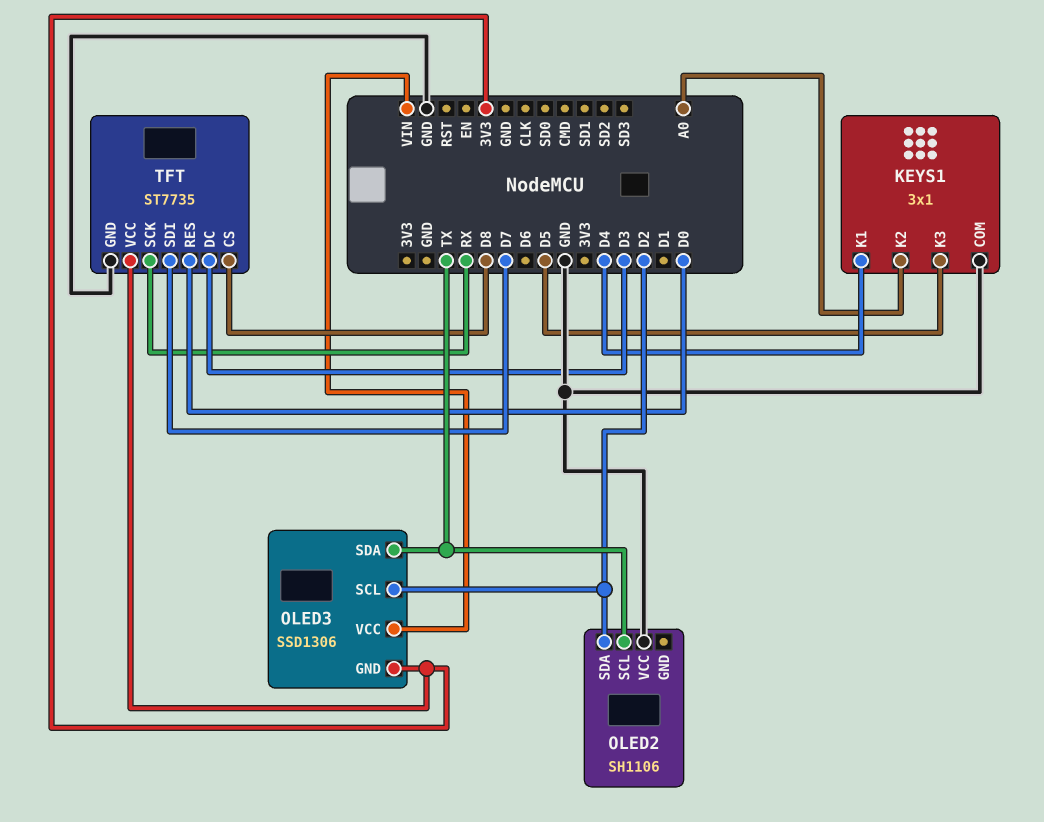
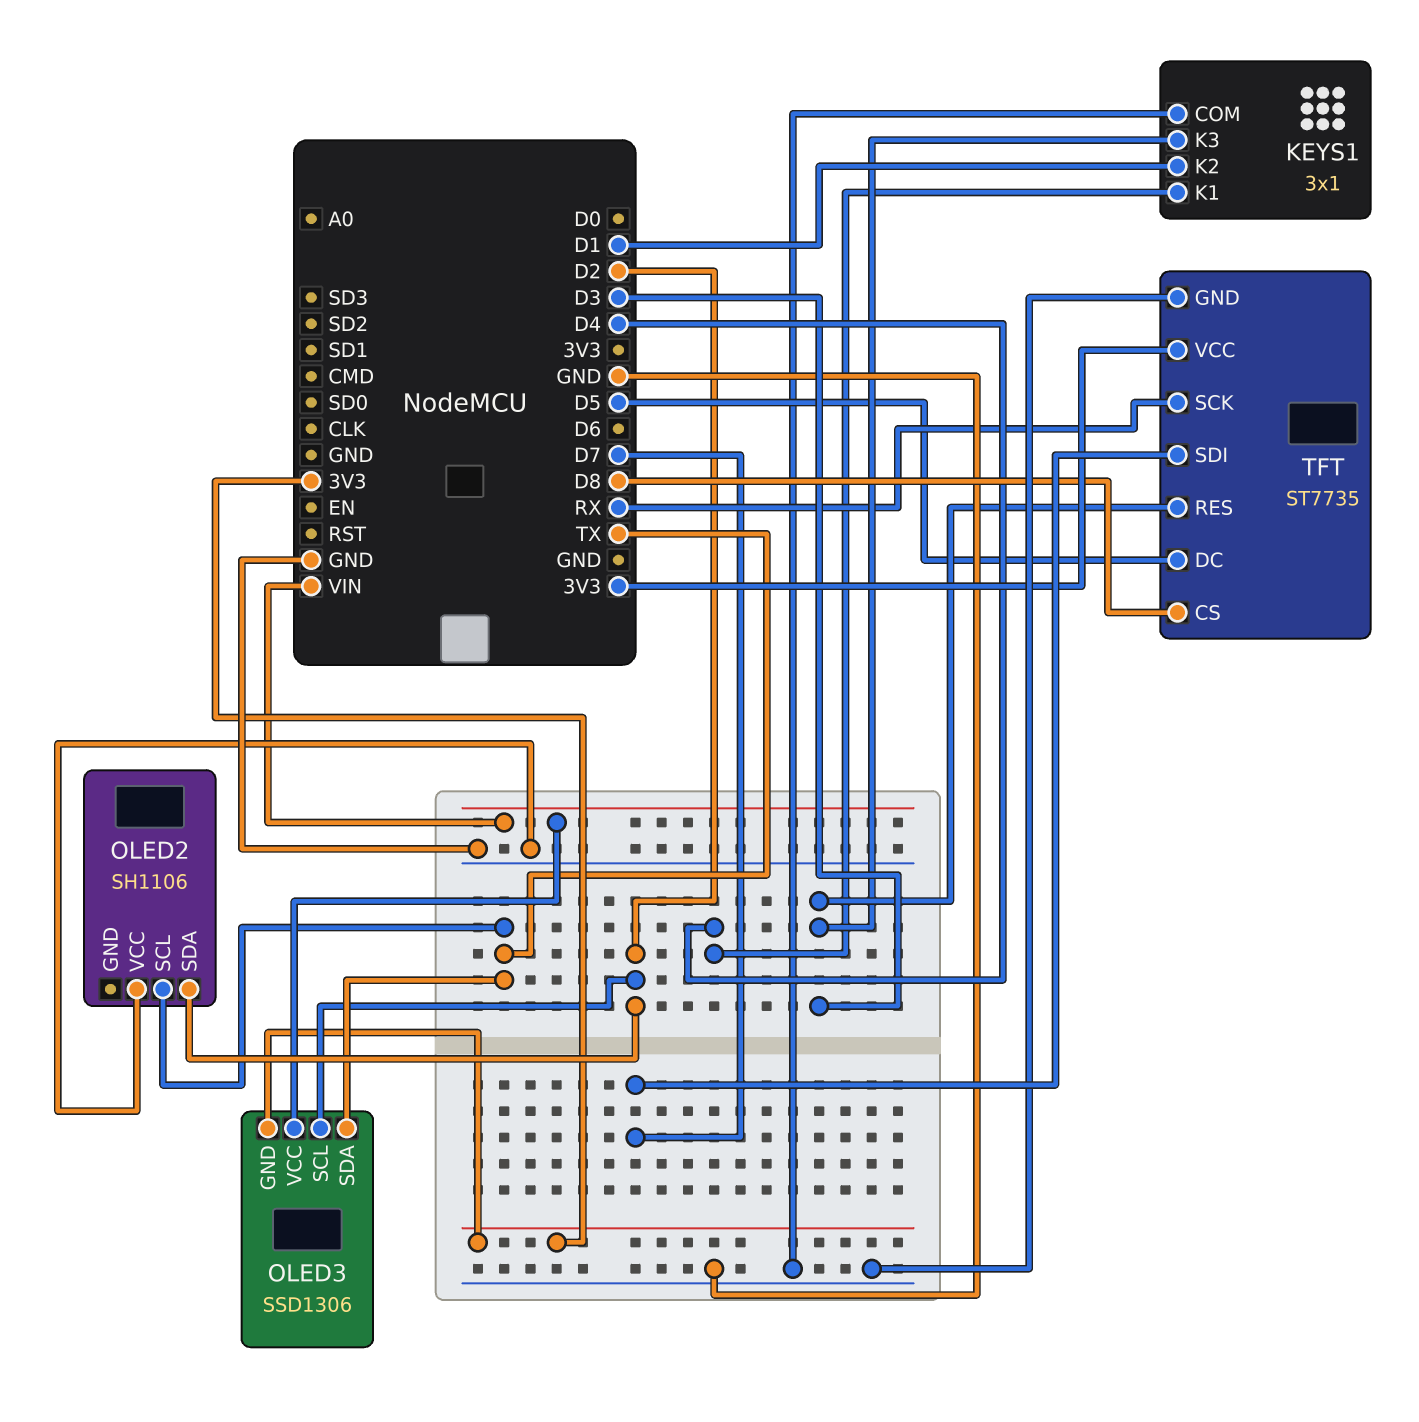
KEYS1 pin K2: A0 -> D1
KEYS1 pin K3: D5 -> D3
TFT pin DC: D3 -> D5
TFT pin RES: D0 -> D3

